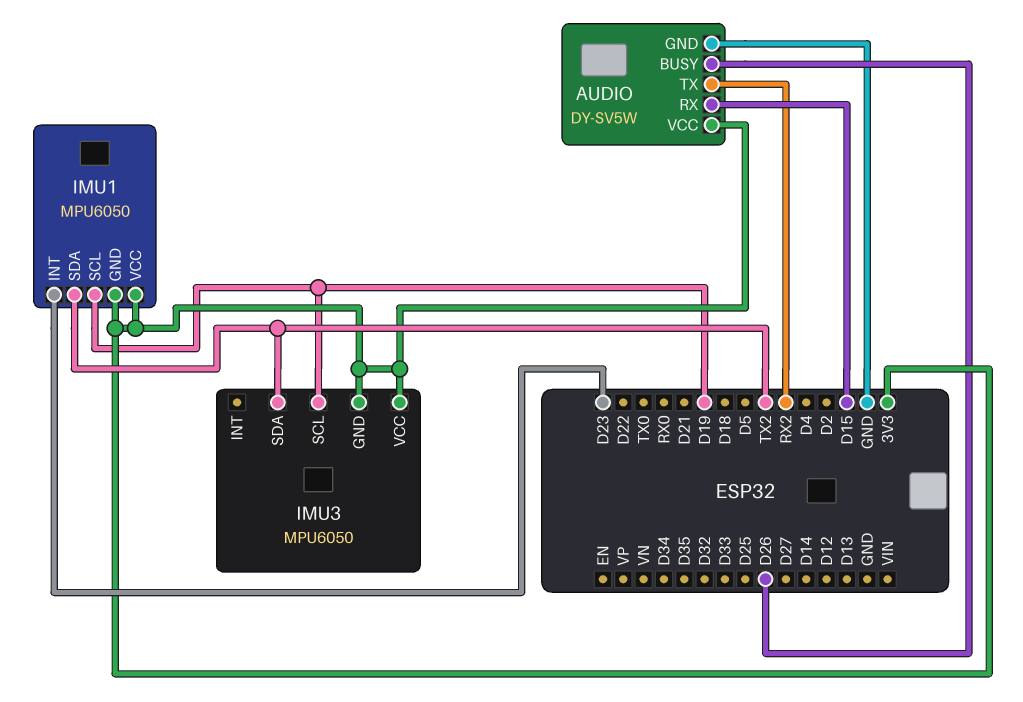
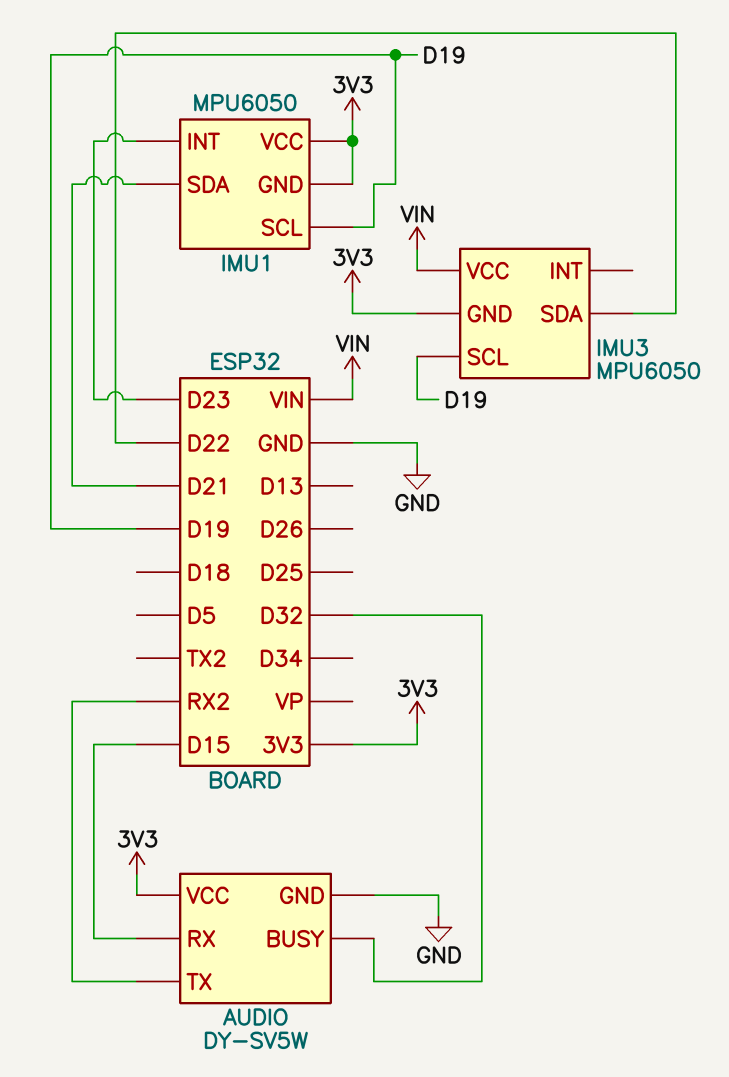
AUDIO pin BUSY: D26 -> D32
IMU1 pin SDA: TX2 -> D21
IMU3 pin SDA: TX2 -> D22
IMU3 pin VCC: 3V3 -> VIN

